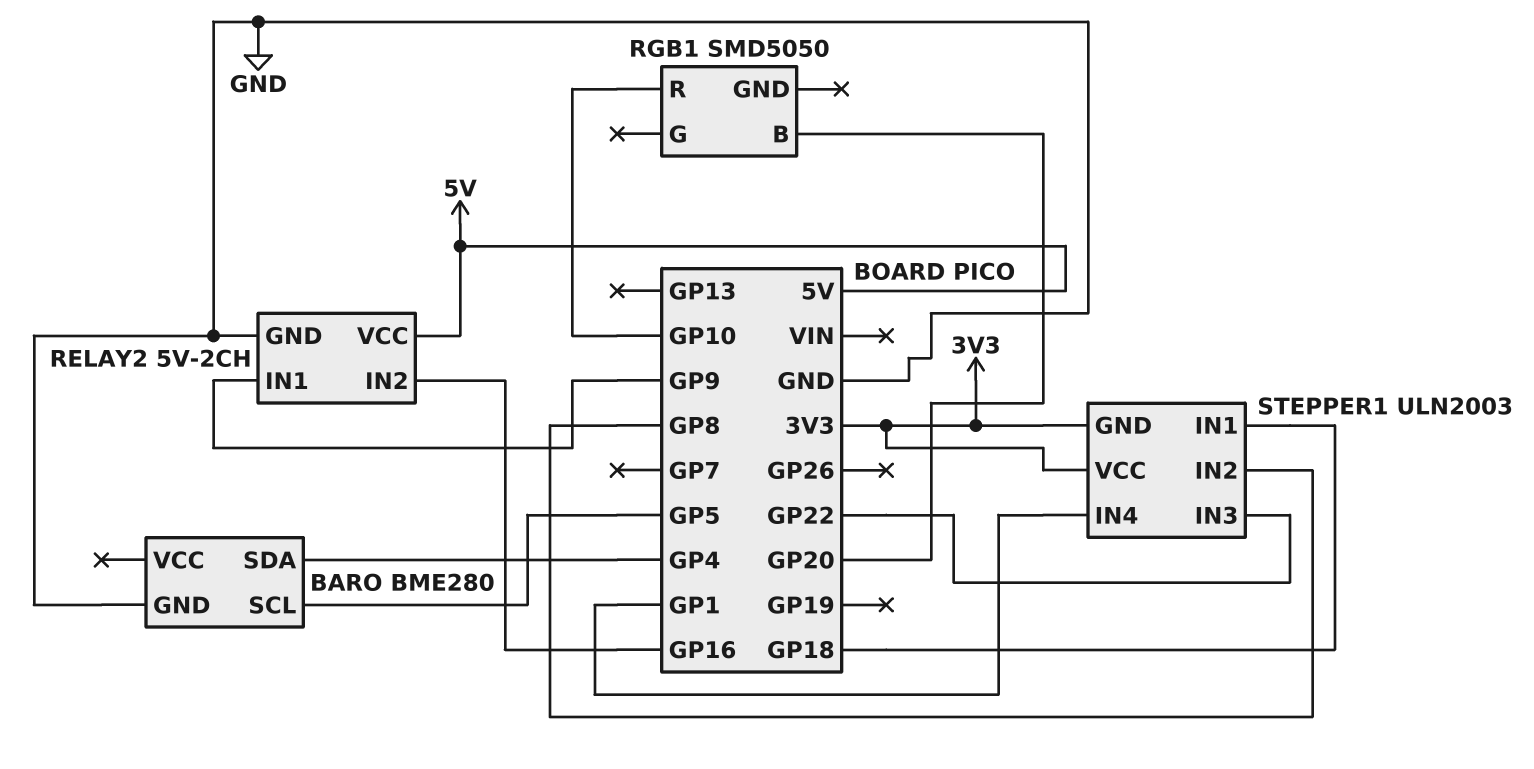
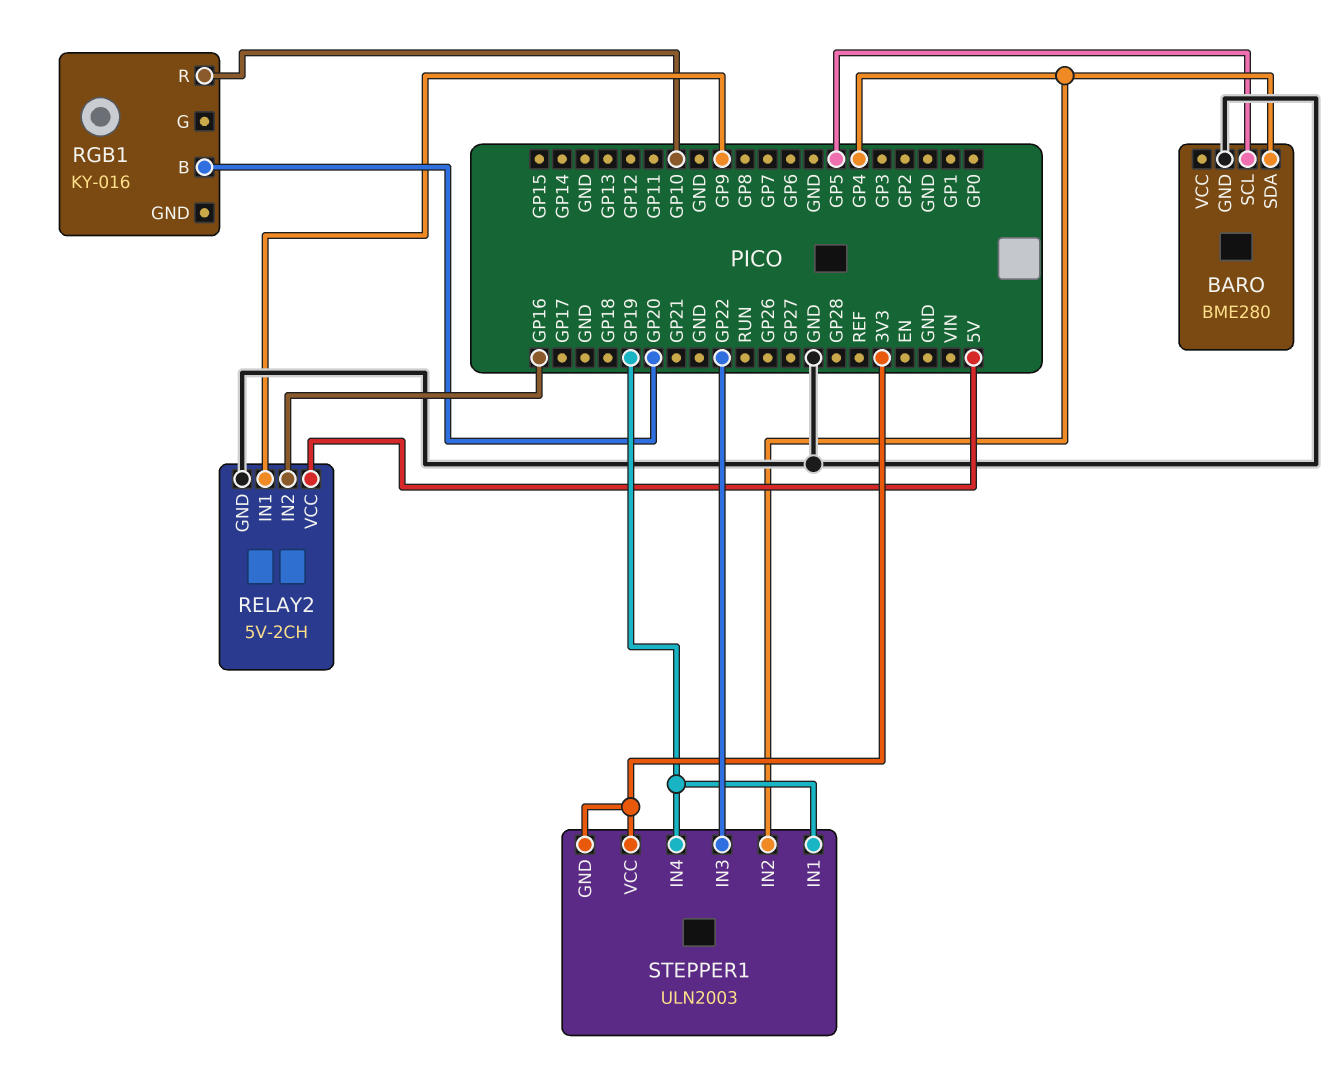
RGB1: SMD5050 -> KY-016
STEPPER1 pin IN1: GP18 -> GP19
STEPPER1 pin IN2: GP8 -> GP4
STEPPER1 pin IN4: GP1 -> GP19

